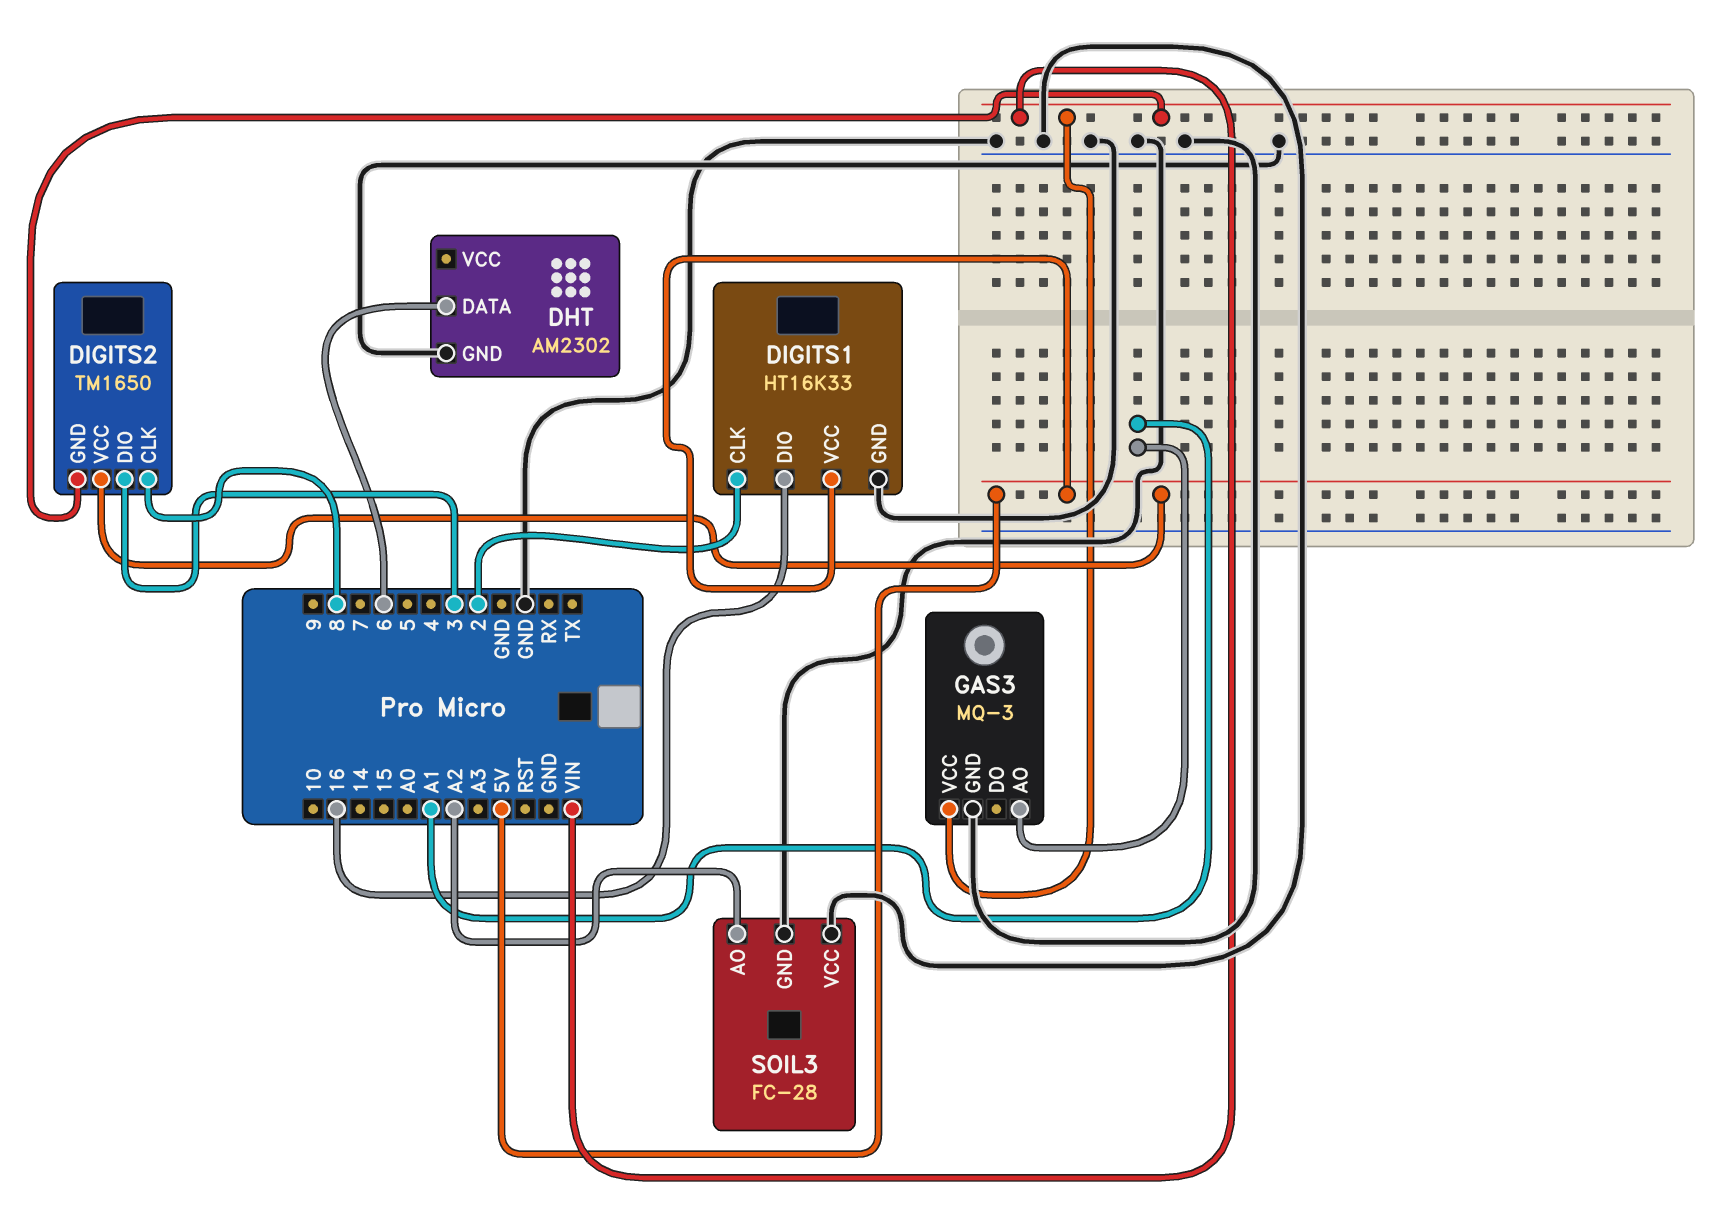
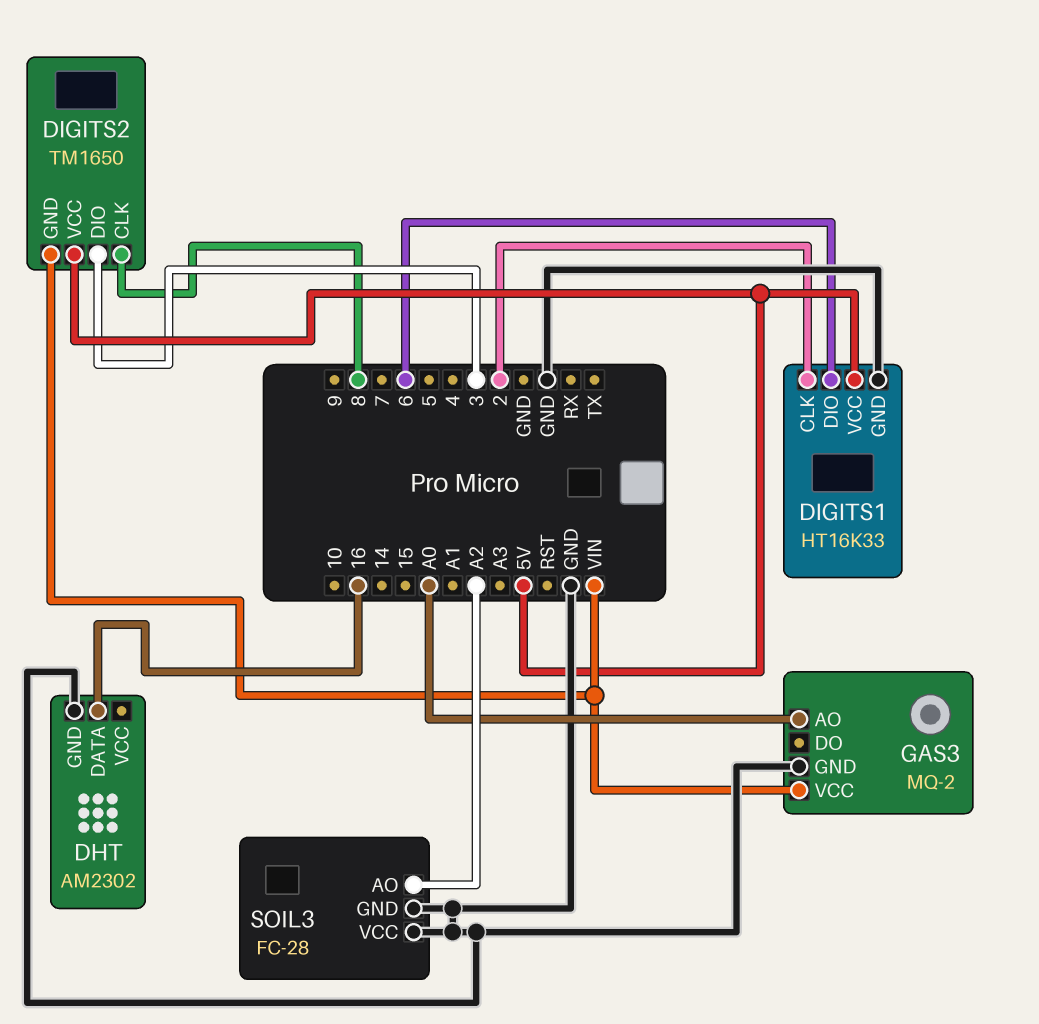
DHT pin DATA: 6 -> 16
DIGITS1 pin DIO: 16 -> 6
GAS3: MQ-3 -> MQ-2
GAS3 pin AO: A1 -> A0

